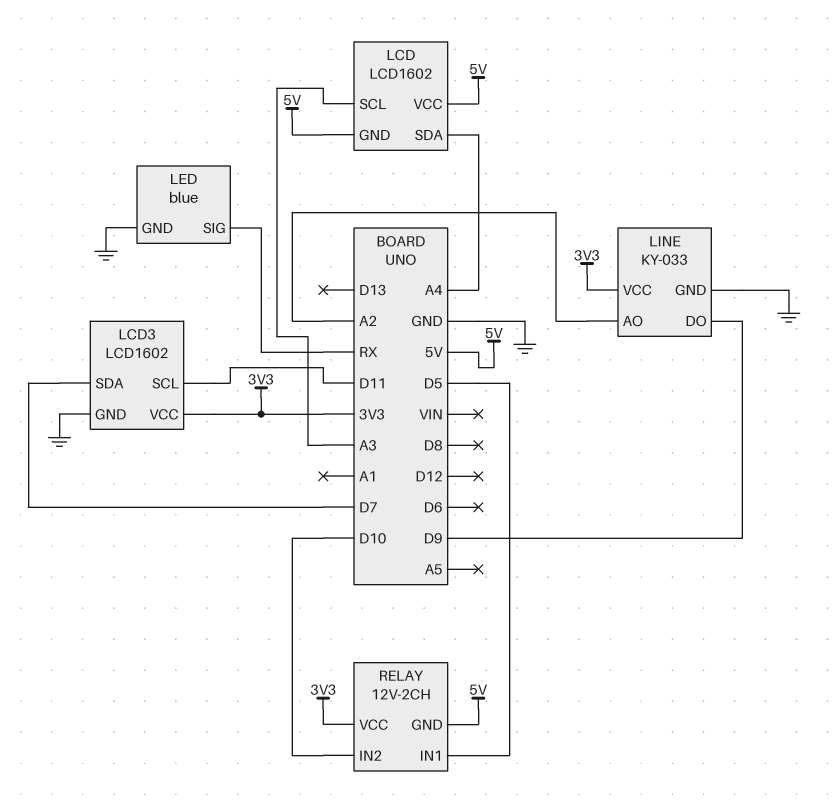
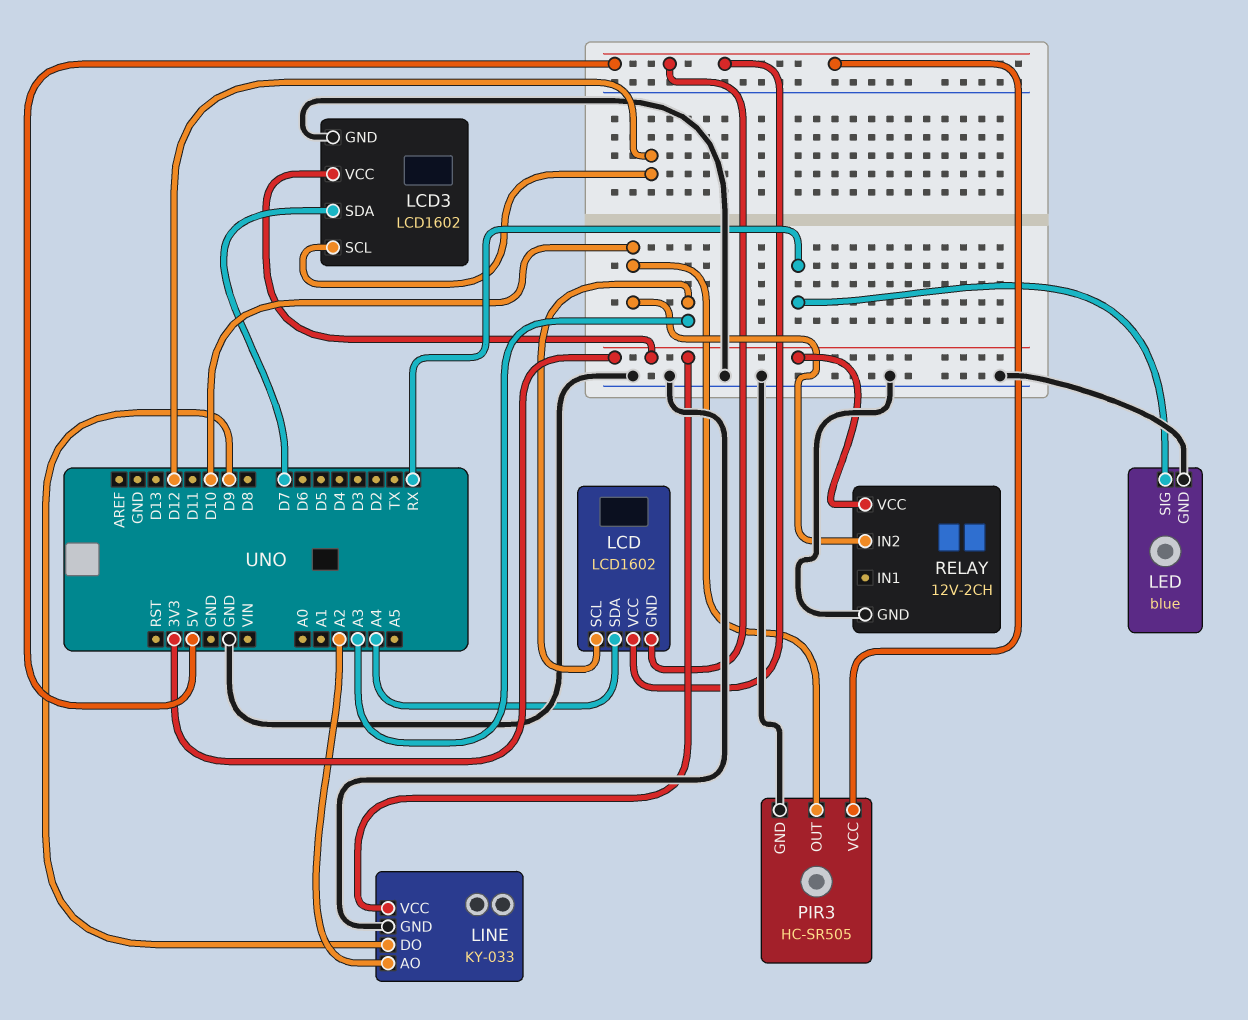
LCD3 pin SCL: D11 -> D12
PIR3: none -> HC-SR505
PIR3 pin GND: none -> GND
PIR3 pin OUT: none -> D10
PIR3 pin VCC: none -> 5V
RELAY pin GND: 5V -> GND
RELAY pin IN1: D5 -> none

